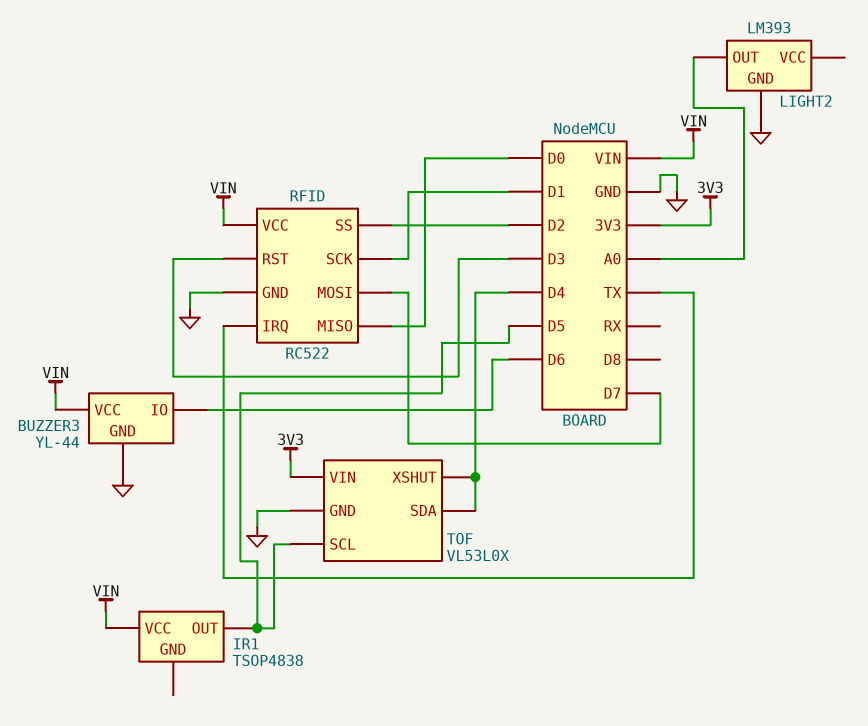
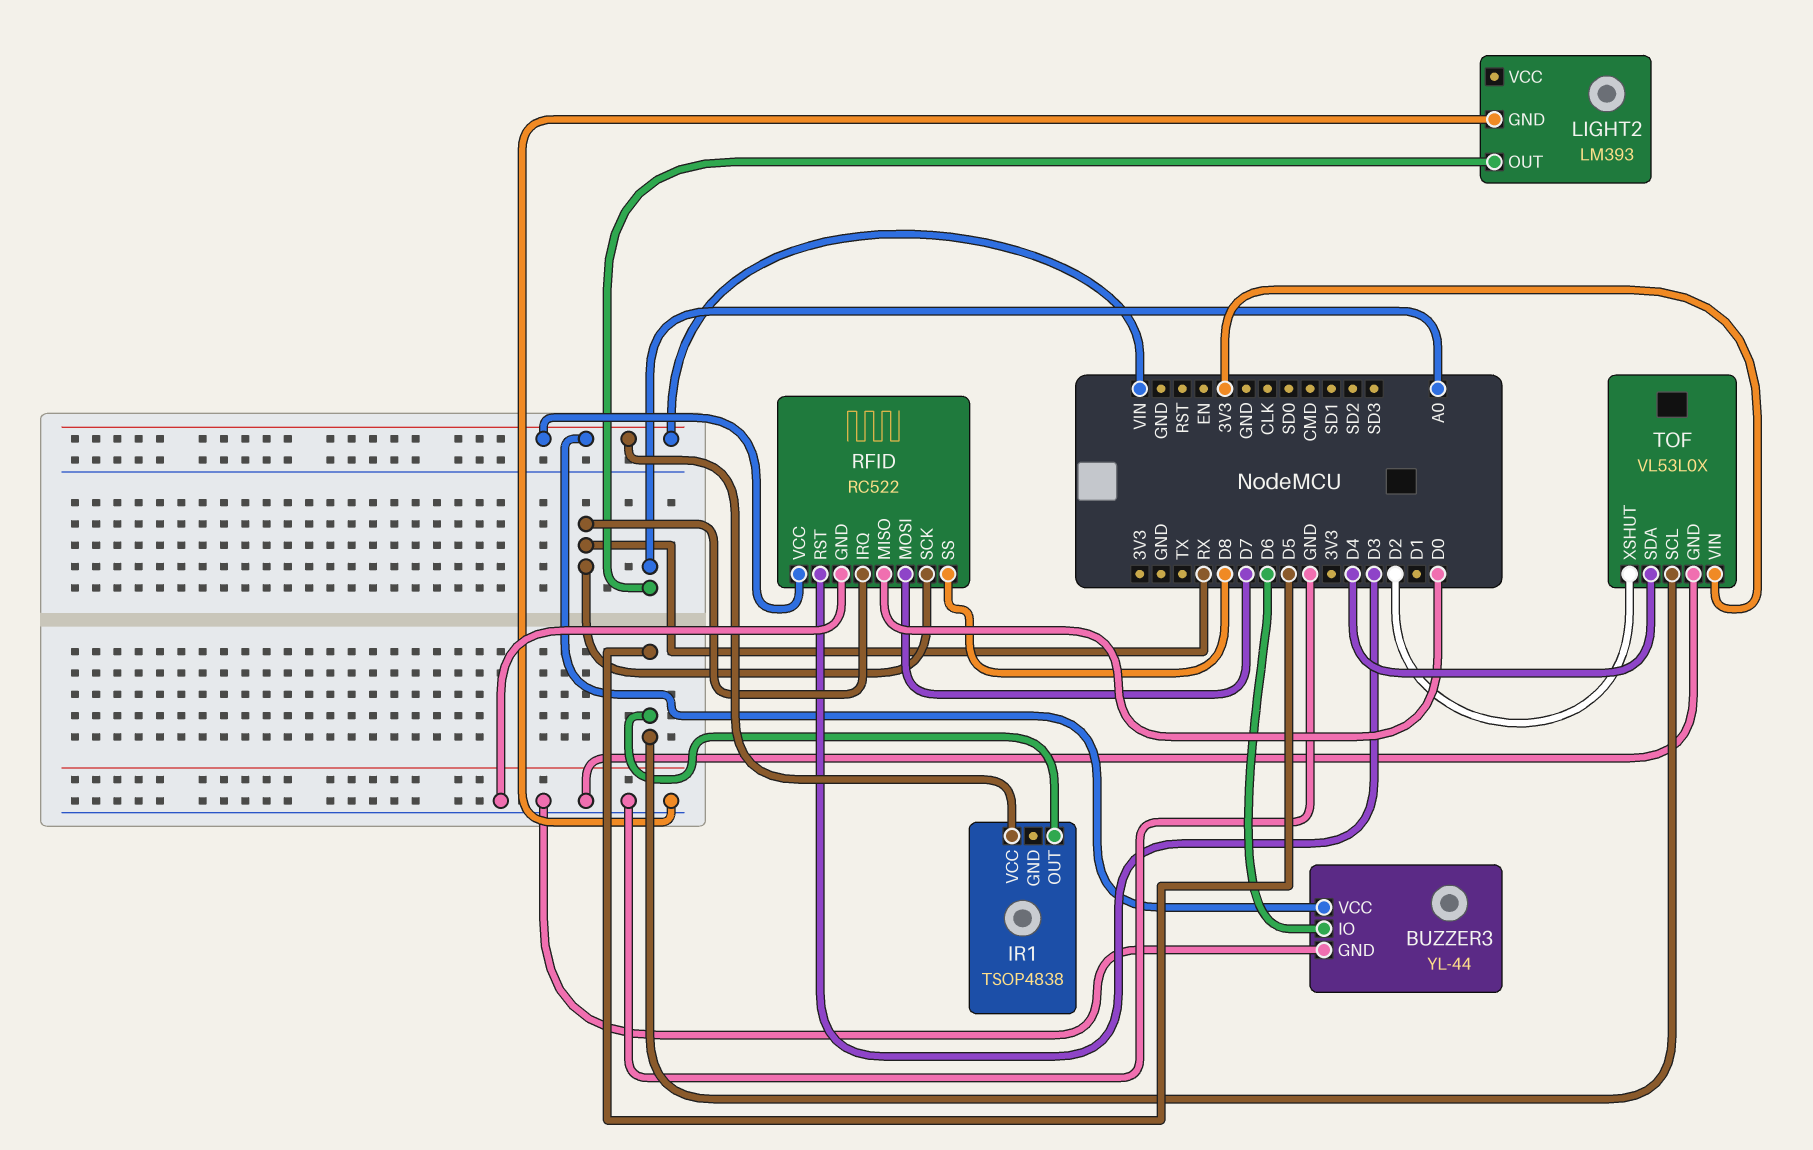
RFID pin IRQ: TX -> RX
RFID pin SCK: D1 -> RX
RFID pin SS: D2 -> D8
TOF pin XSHUT: D4 -> D2

